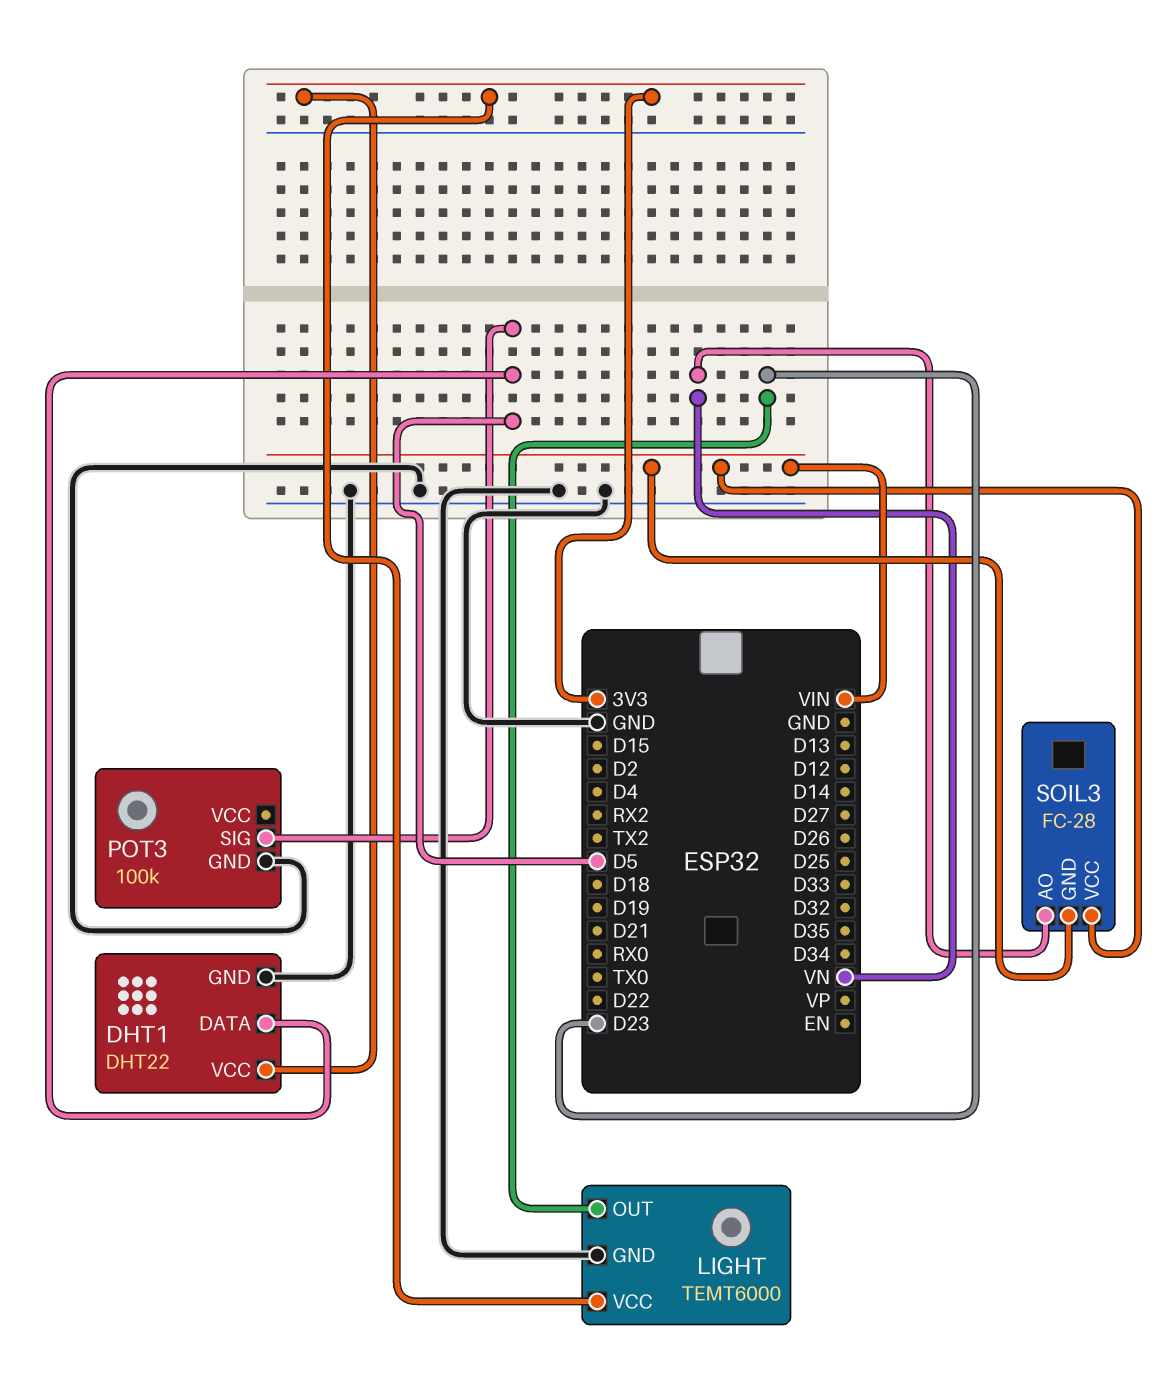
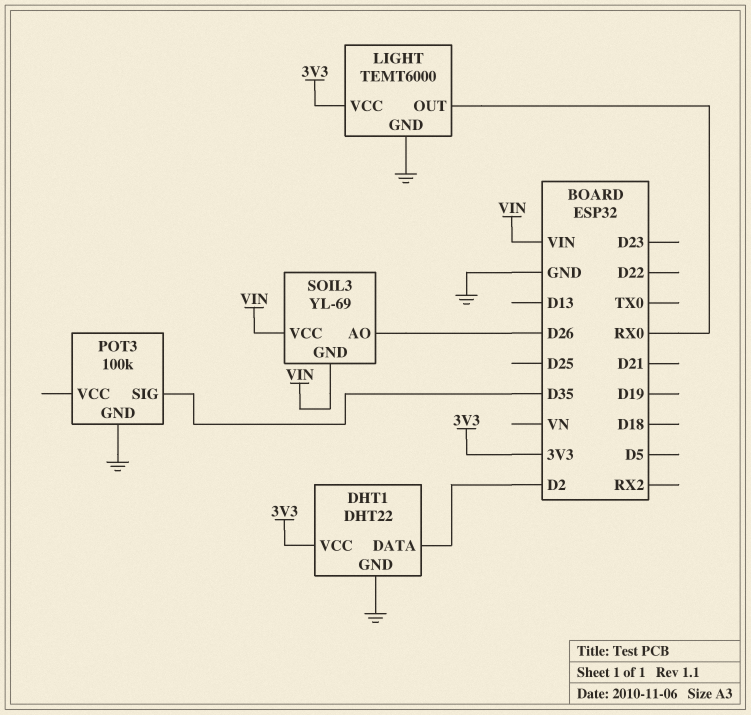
DHT1 pin DATA: D5 -> D2
LIGHT pin OUT: D23 -> RX0
POT3 pin SIG: D5 -> D35
SOIL3: FC-28 -> YL-69
SOIL3 pin AO: VN -> D26

